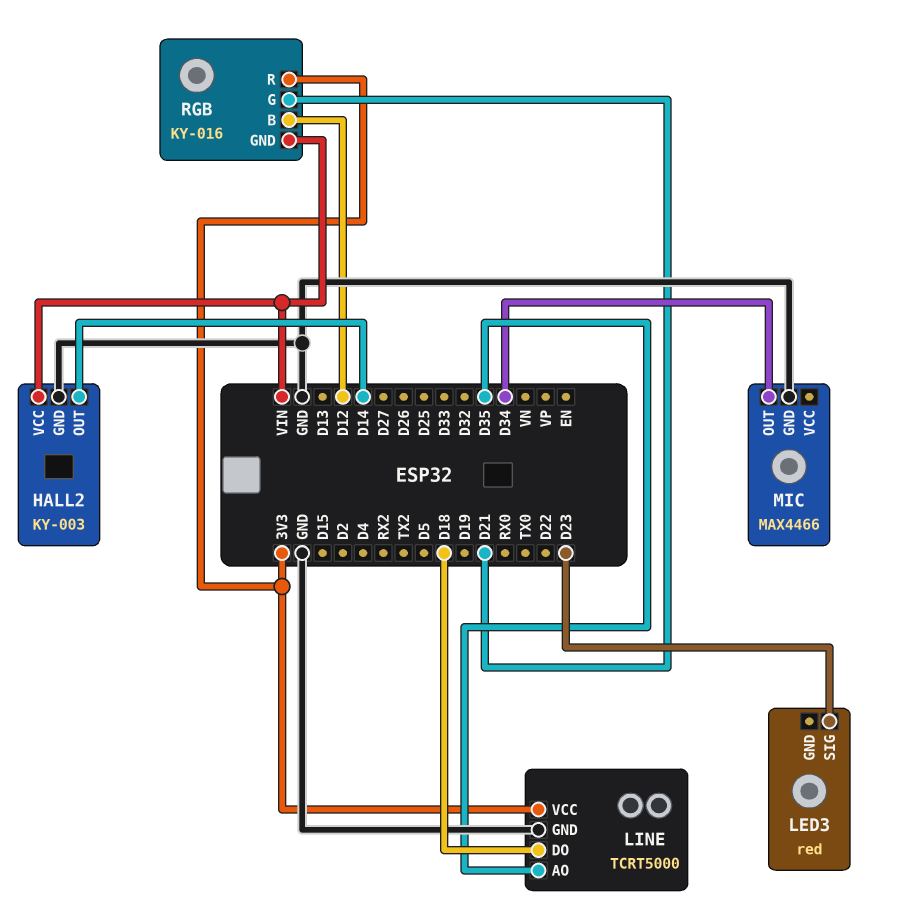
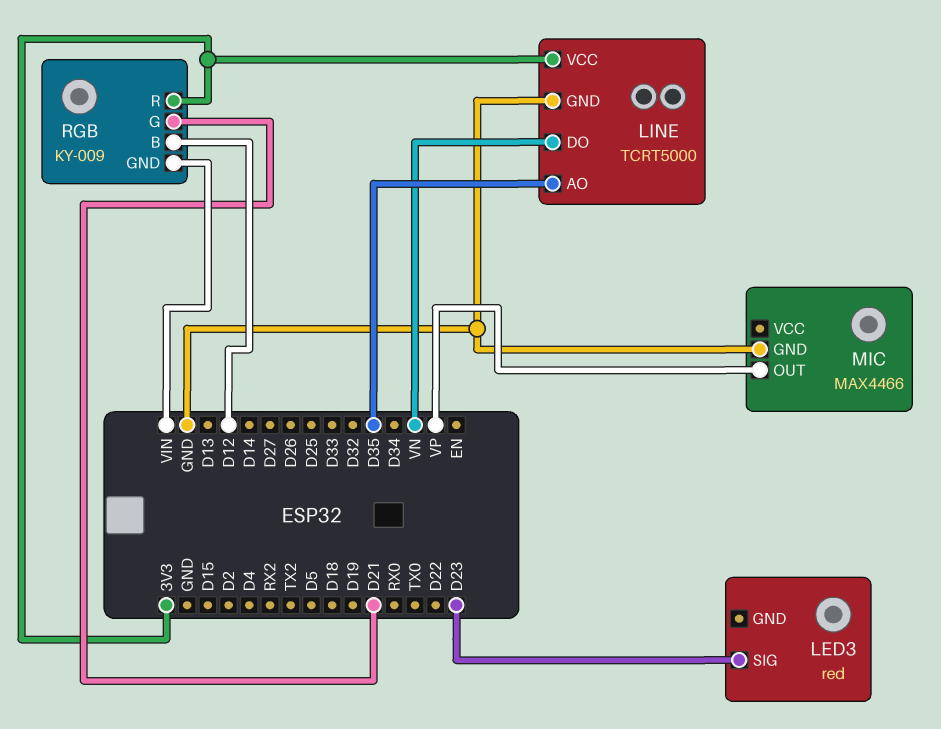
HALL2: KY-003 -> none
HALL2 pin GND: GND -> none
HALL2 pin OUT: D14 -> none
HALL2 pin VCC: VIN -> none
LINE pin DO: D18 -> VN
MIC pin OUT: D34 -> VP
RGB: KY-016 -> KY-009

